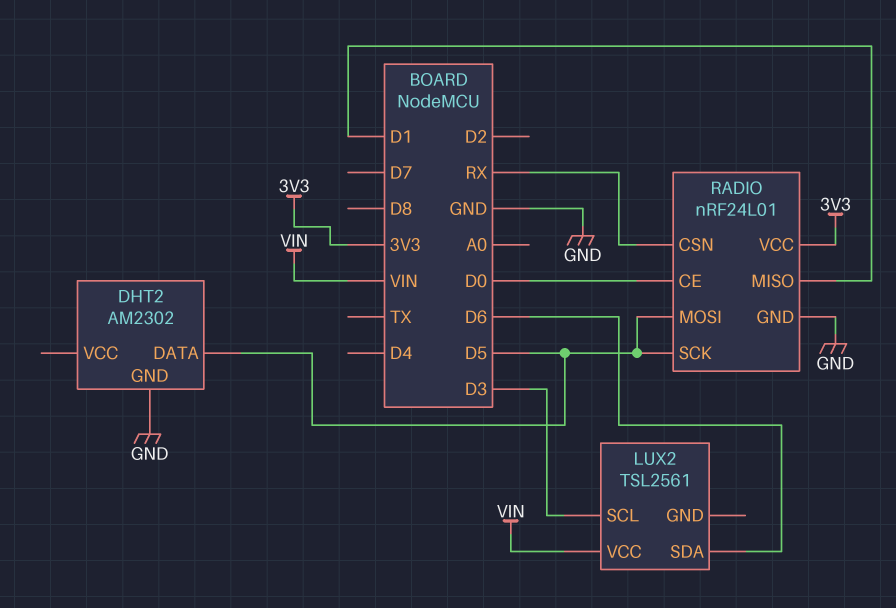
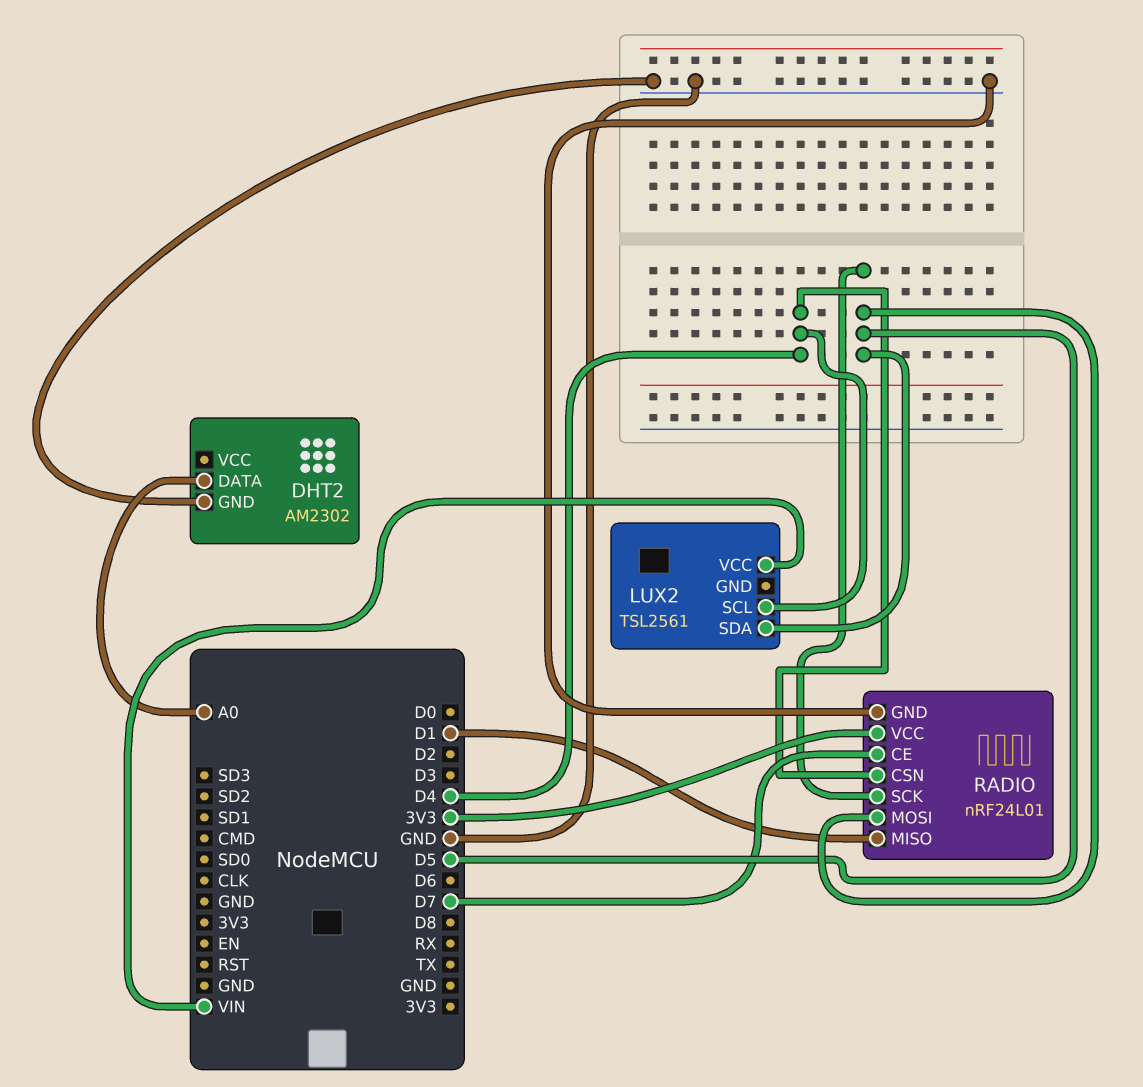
DHT2 pin DATA: D5 -> A0
LUX2 pin SCL: D3 -> D4
LUX2 pin SDA: D6 -> D5
RADIO pin CE: D0 -> D7
RADIO pin CSN: RX -> D4

